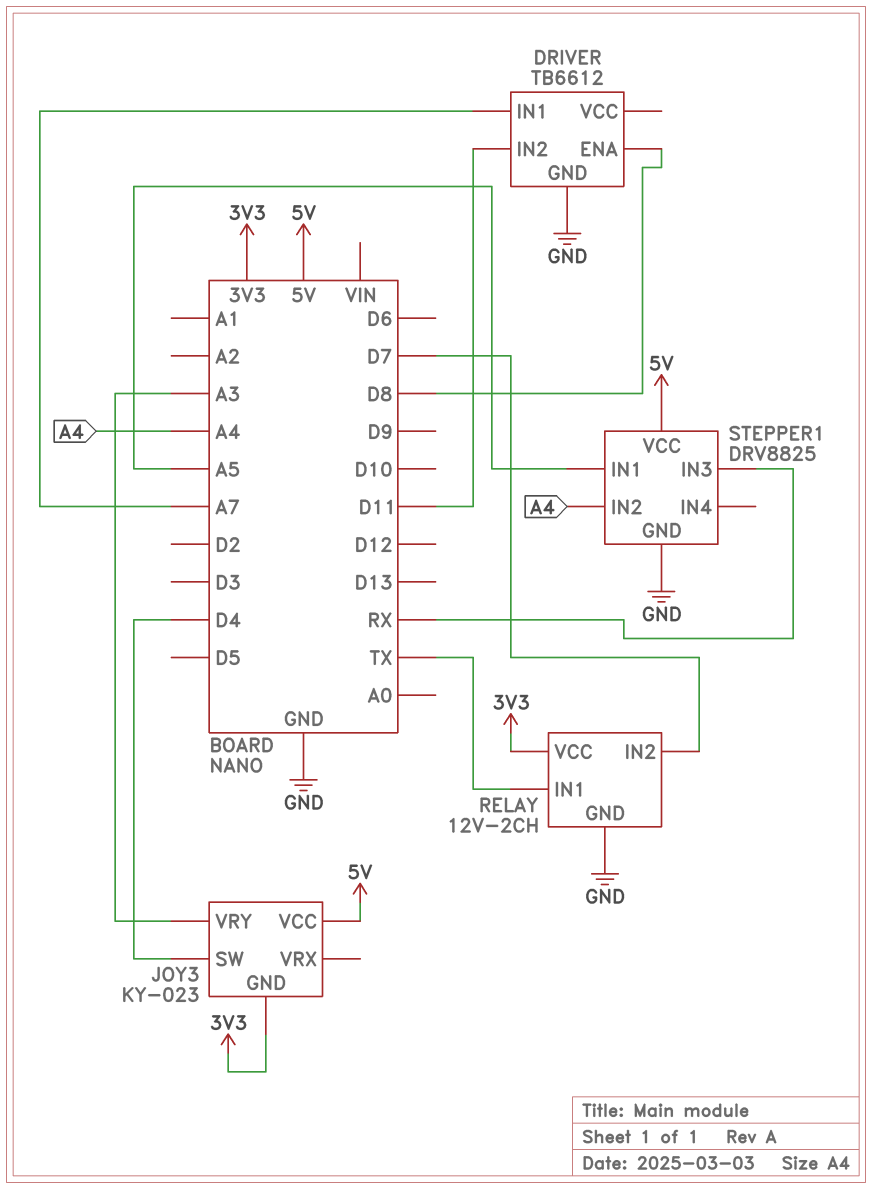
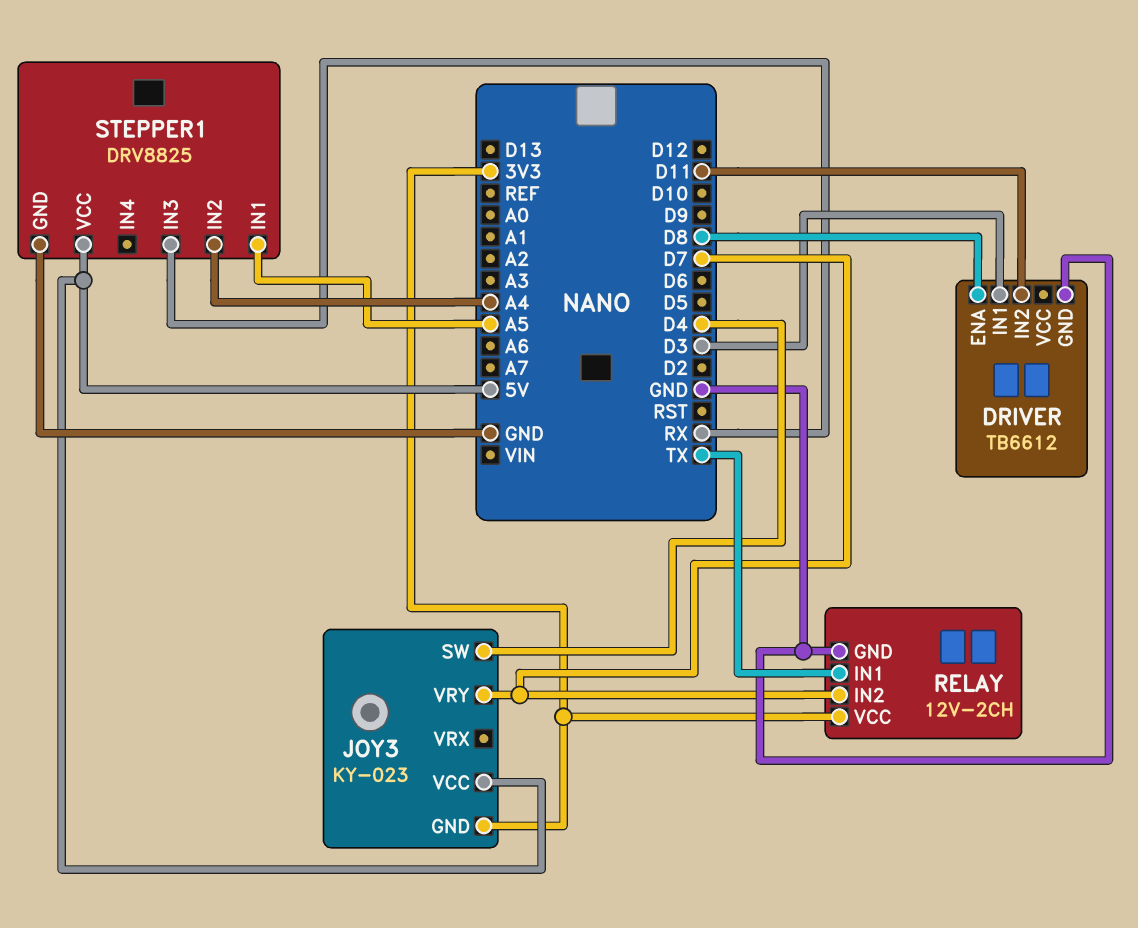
DRIVER pin IN1: A7 -> D3
JOY3 pin VRY: A3 -> D7

